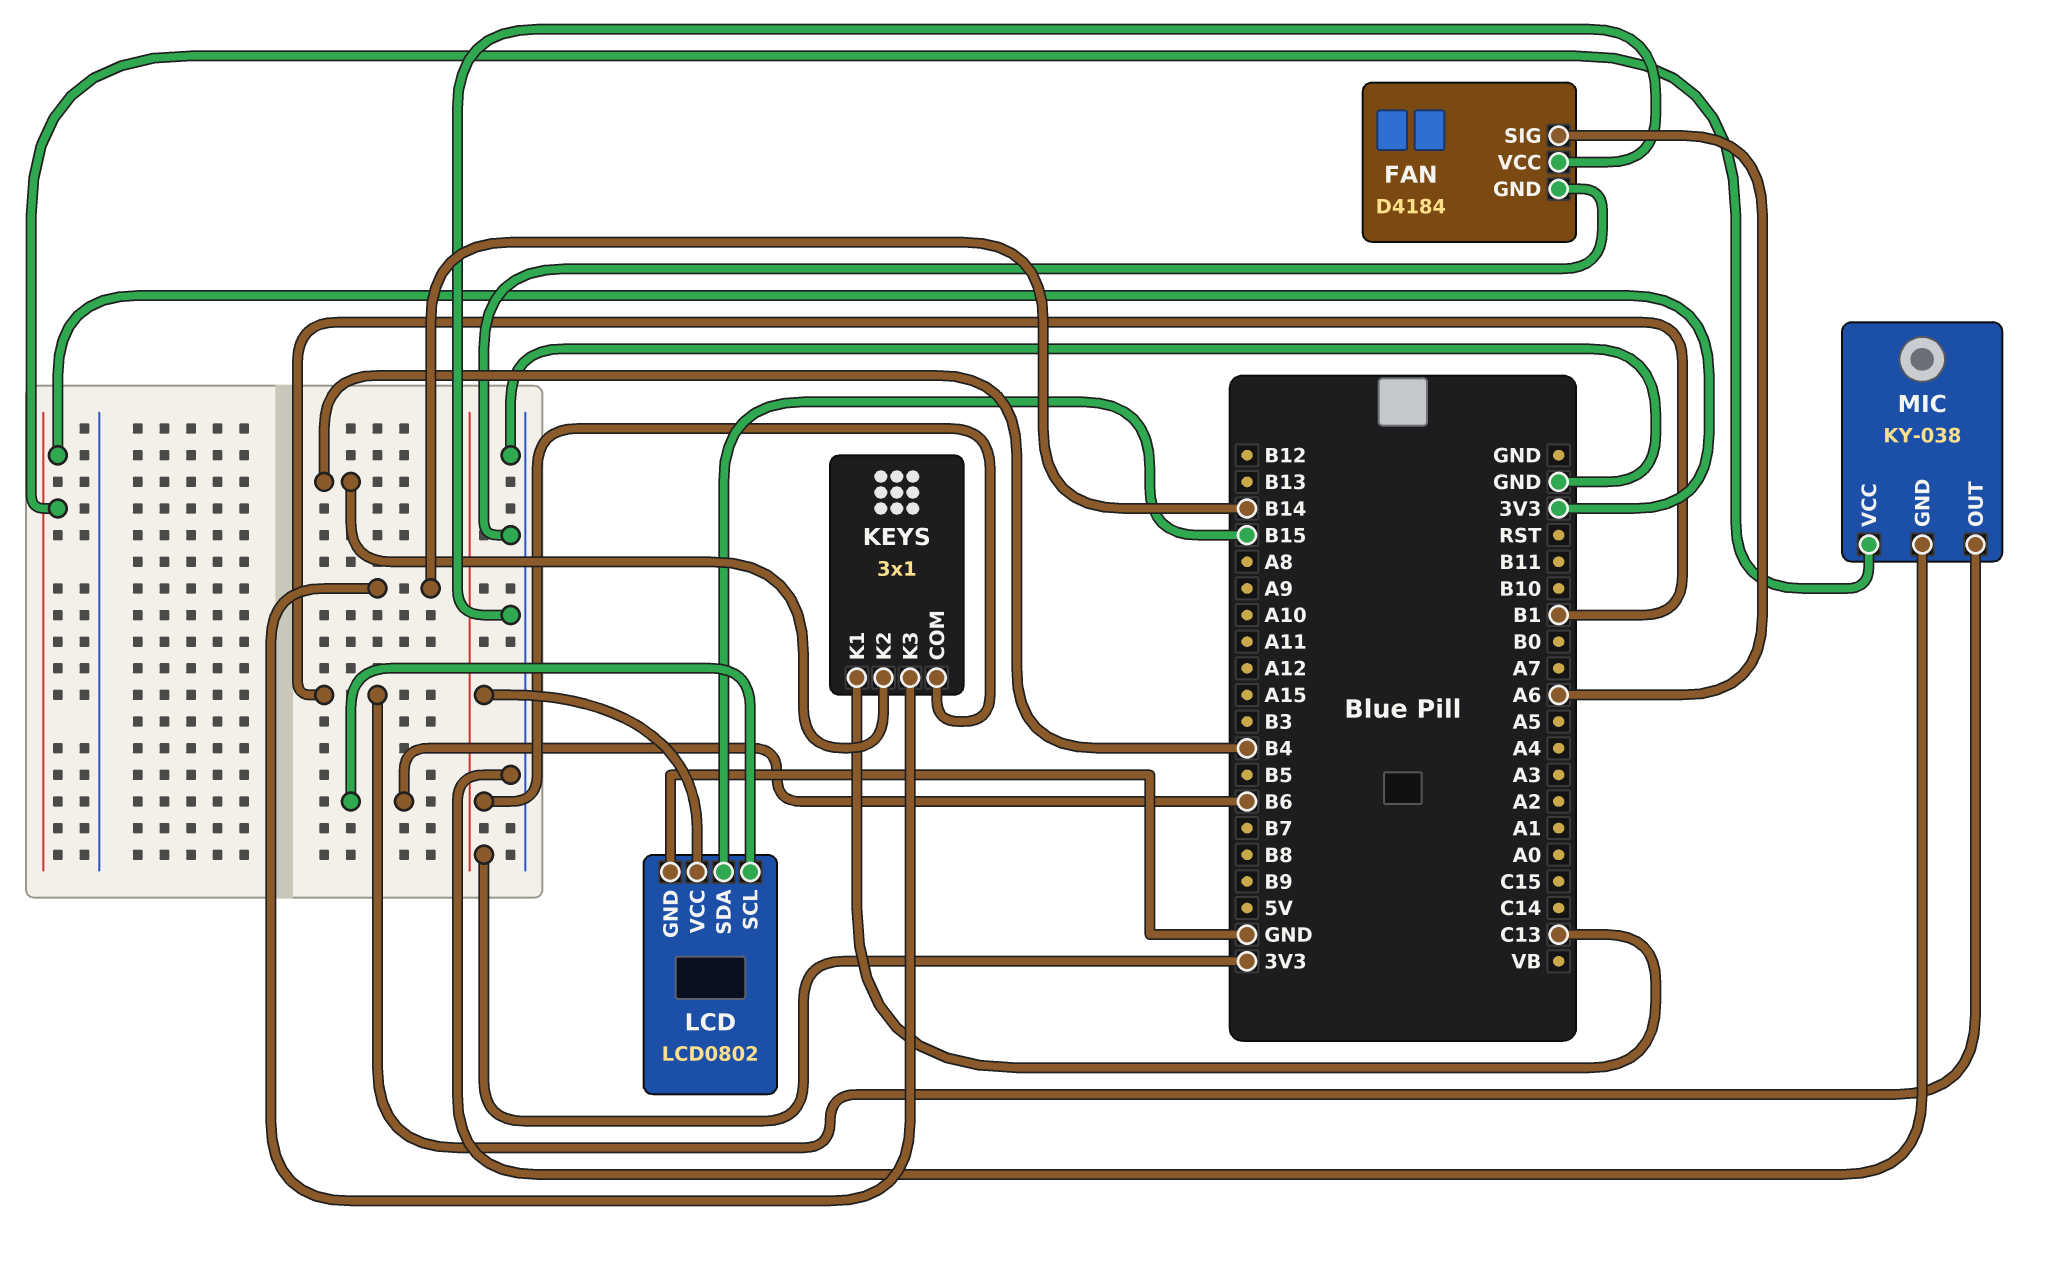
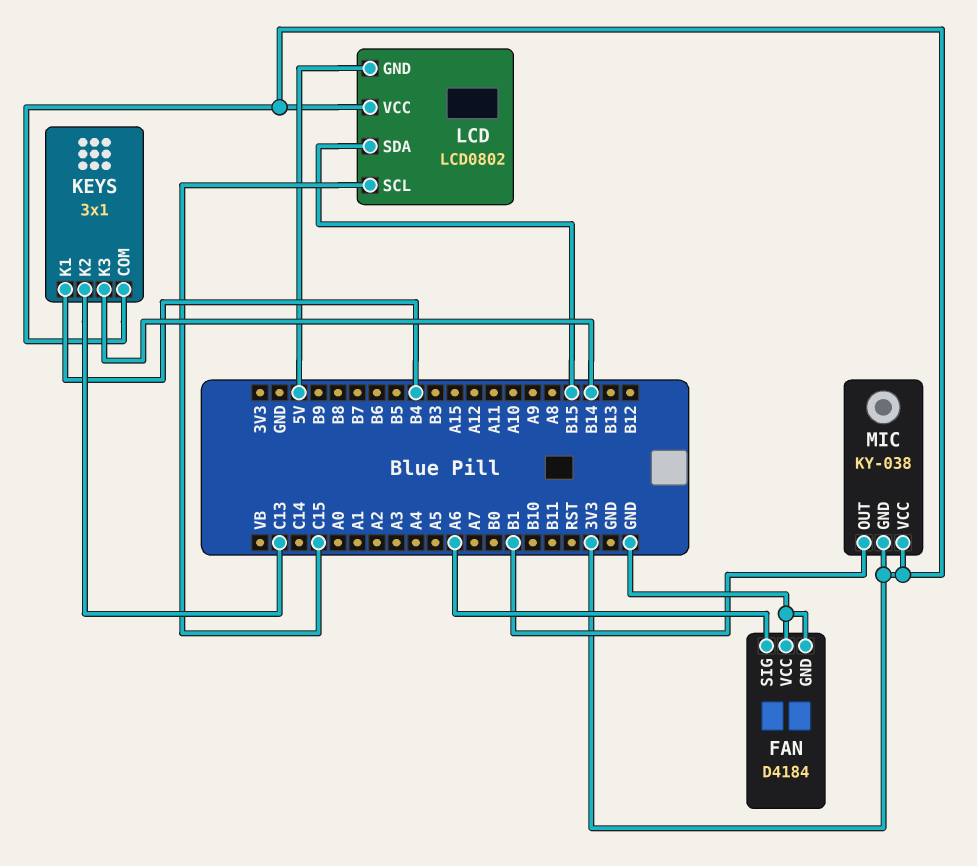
KEYS pin K1: C13 -> B4
KEYS pin K2: B4 -> C13
LCD pin GND: GND -> 5V
LCD pin SCL: B6 -> C15
MIC pin GND: GND -> 3V3

